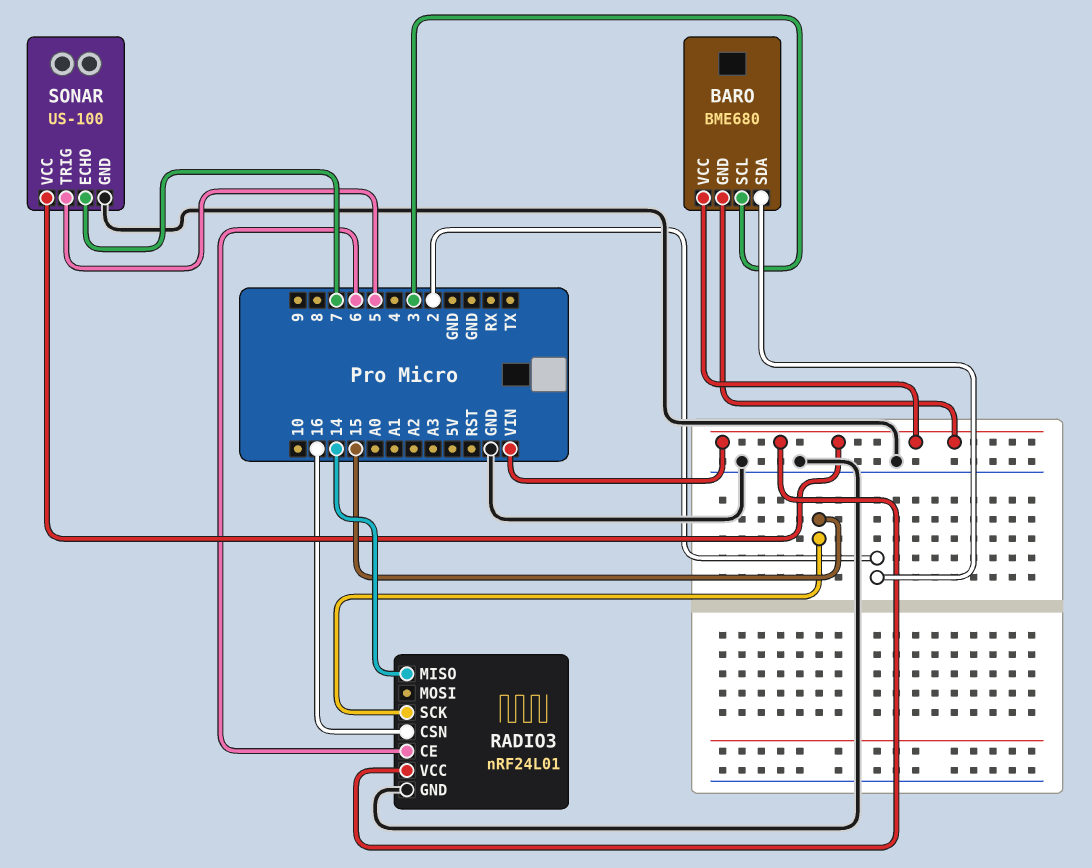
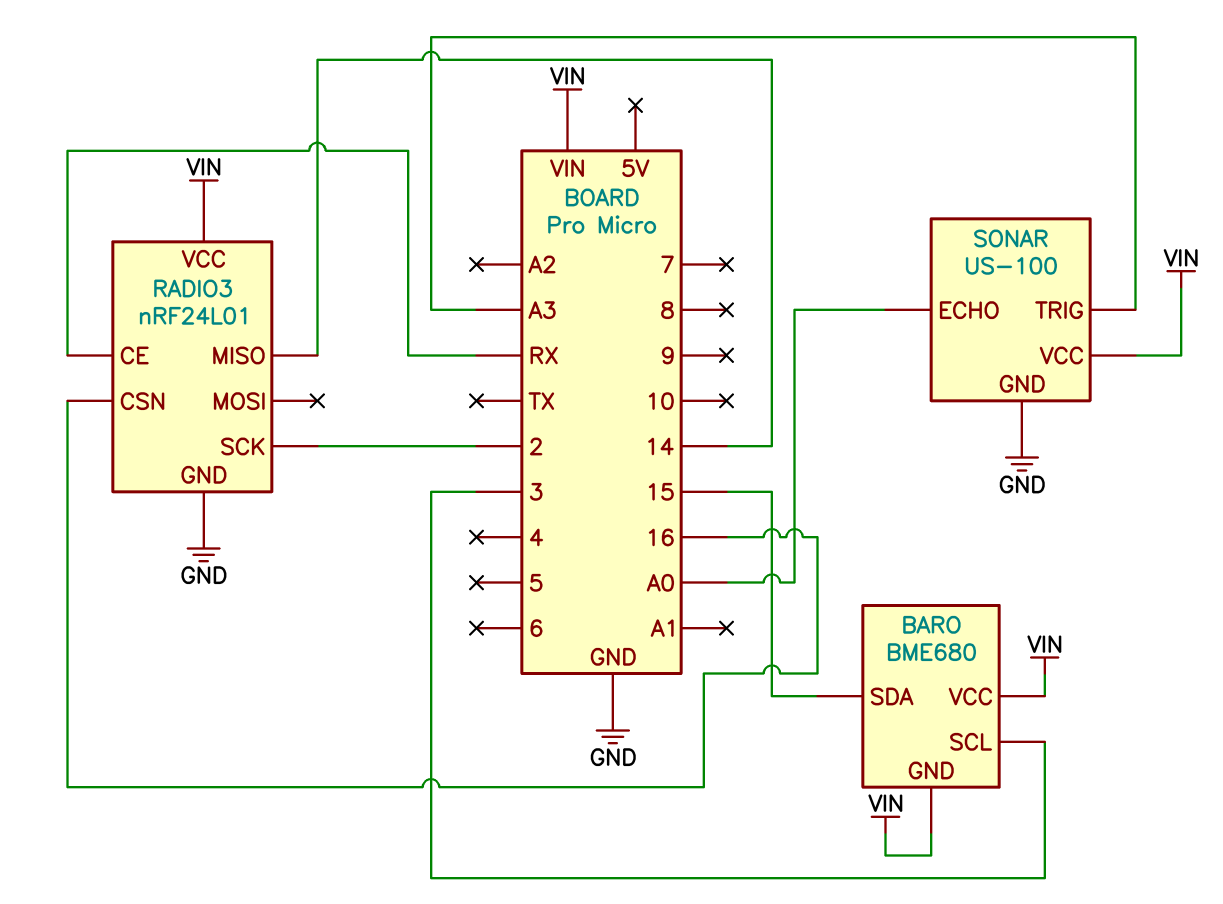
BARO pin SDA: 2 -> 15
RADIO3 pin CE: 6 -> RX
RADIO3 pin SCK: 15 -> 2
SONAR pin ECHO: 7 -> A0
SONAR pin TRIG: 5 -> A3

